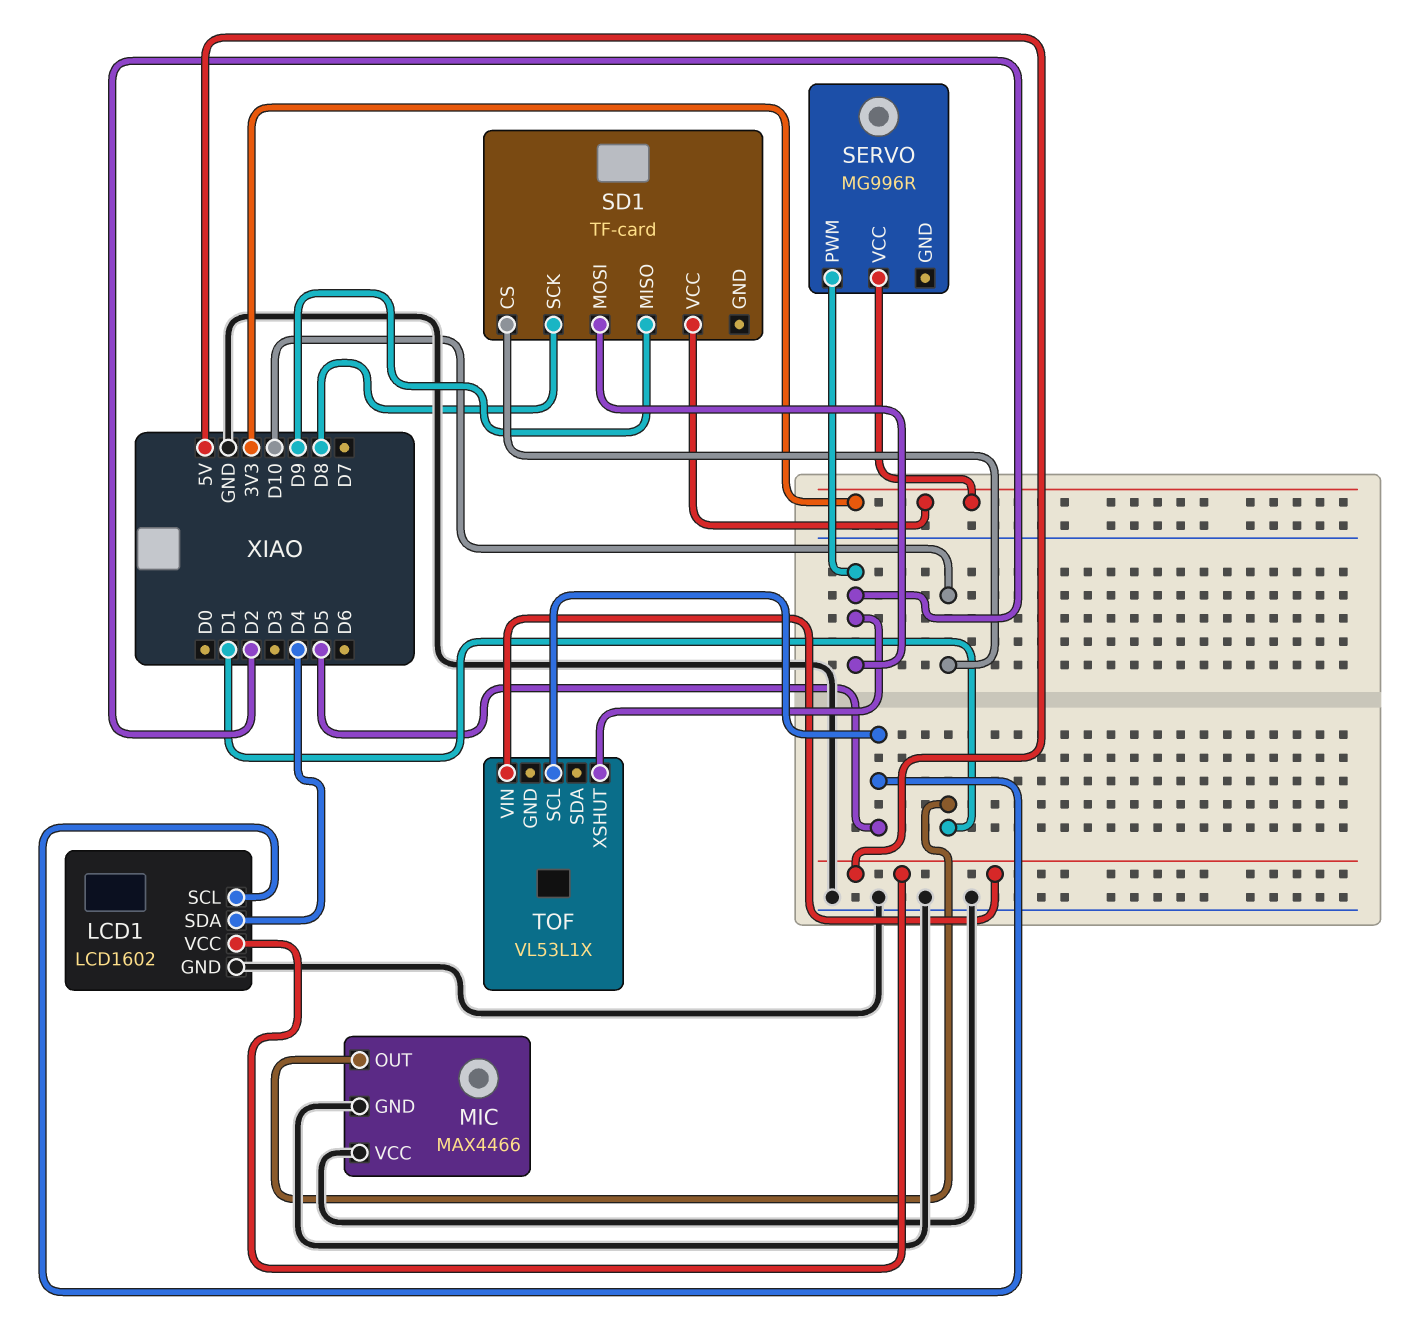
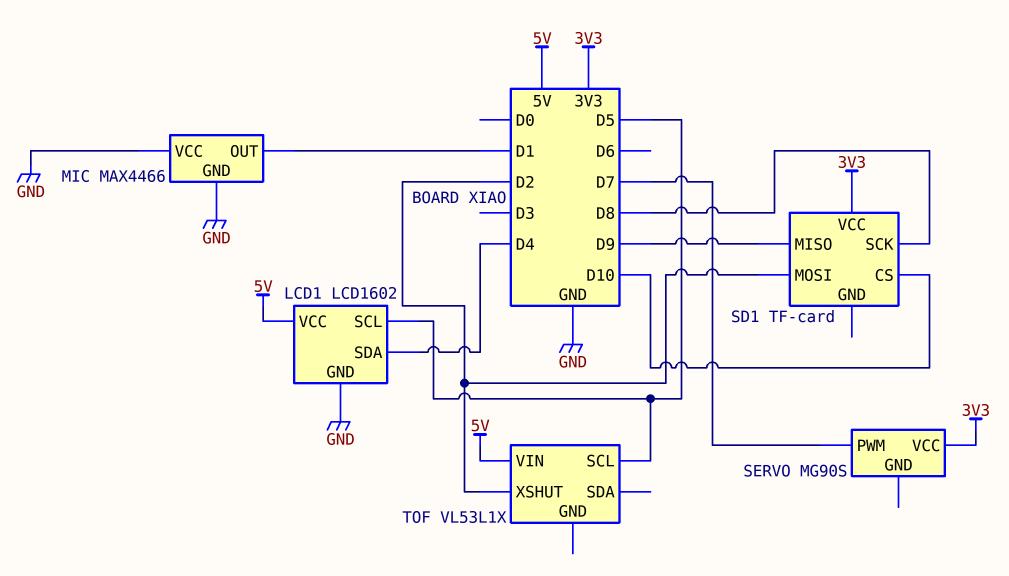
SERVO: MG996R -> MG90S
SERVO pin PWM: D2 -> D7

